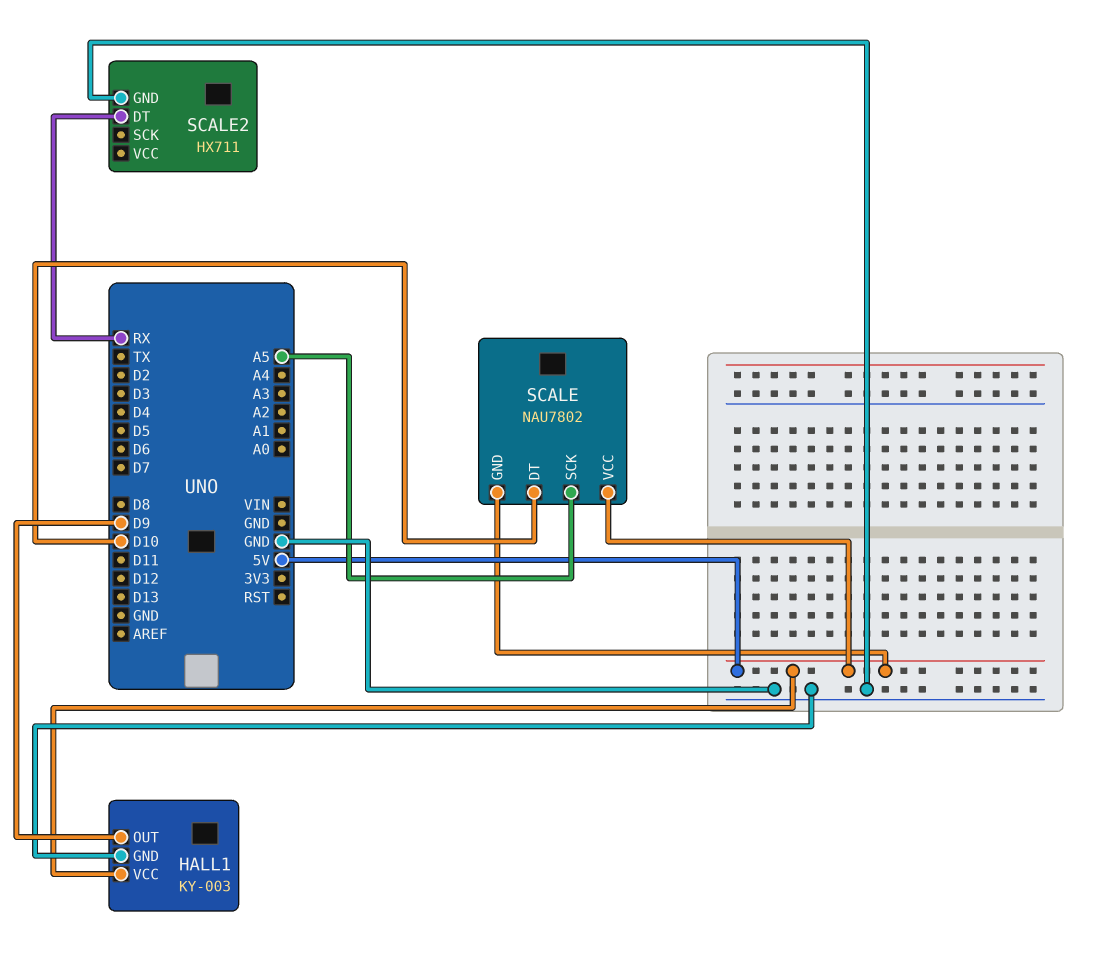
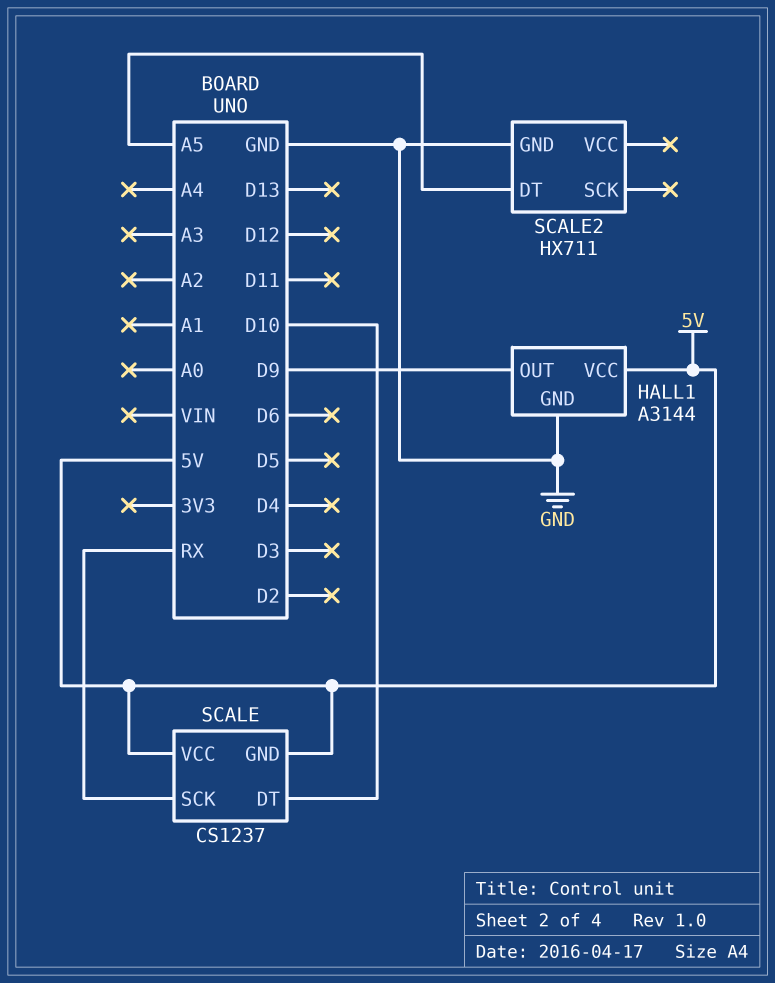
HALL1: KY-003 -> A3144
SCALE: NAU7802 -> CS1237
SCALE pin SCK: A5 -> RX
SCALE2 pin DT: RX -> A5

